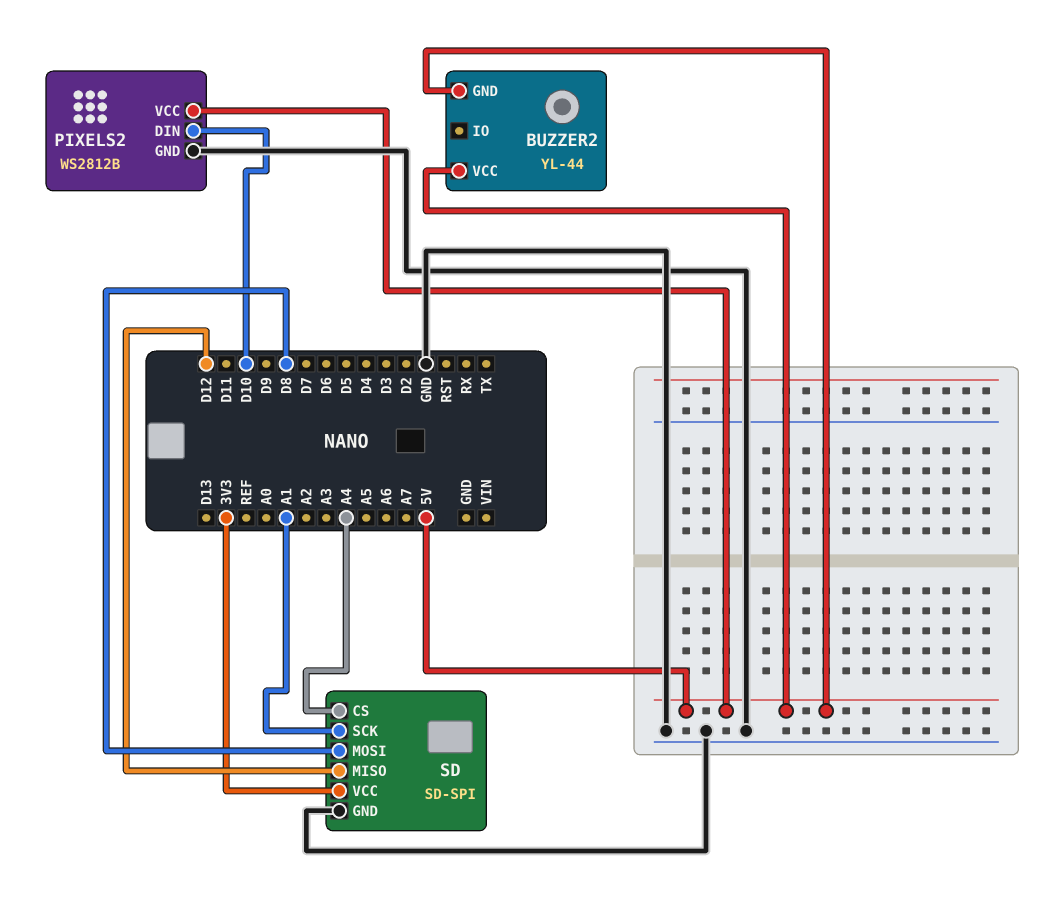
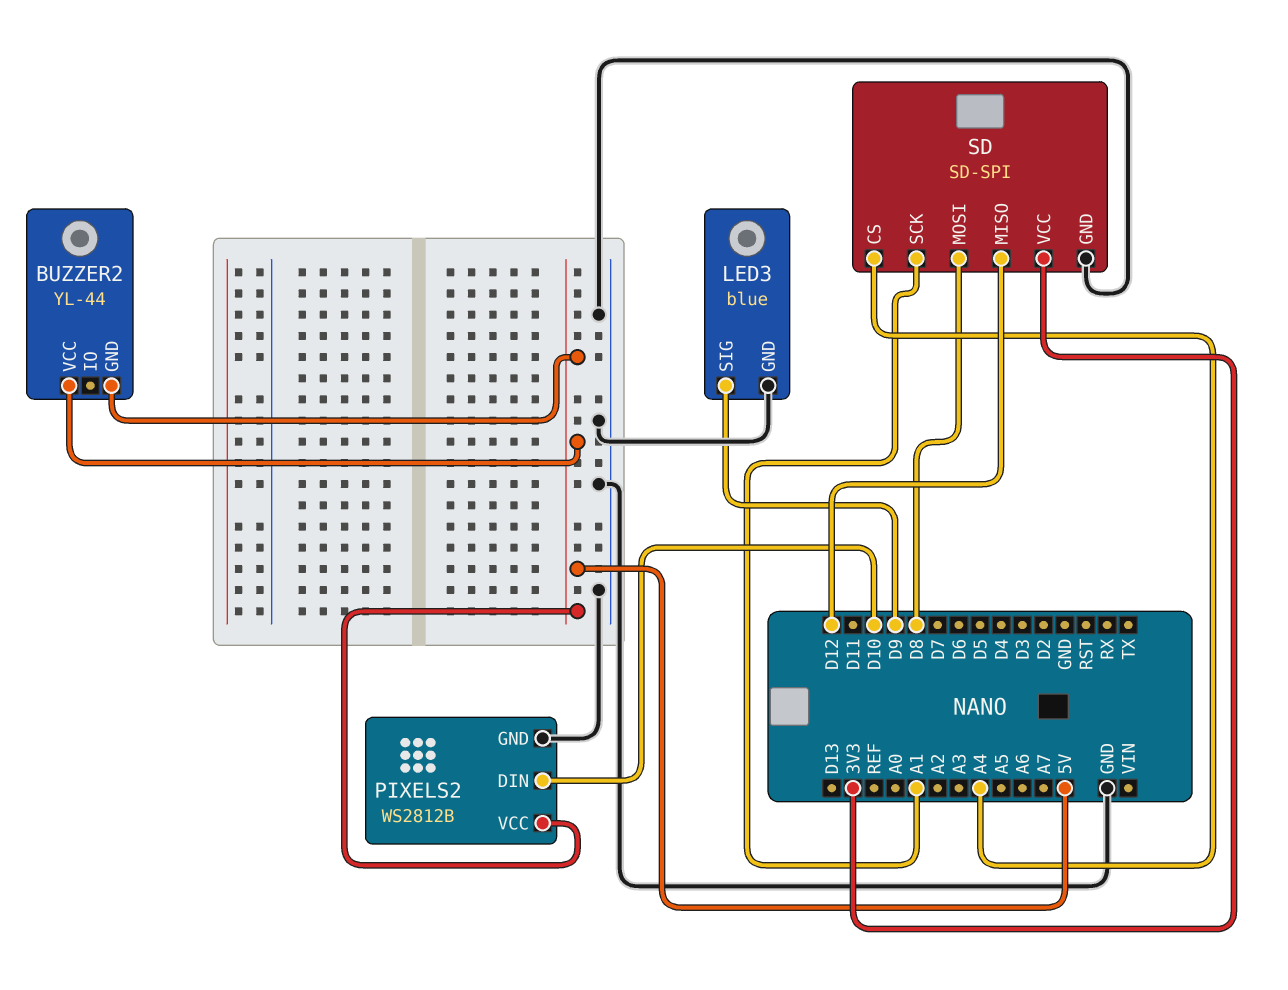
LED3: none -> blue
LED3 pin GND: none -> GND
LED3 pin SIG: none -> D9

